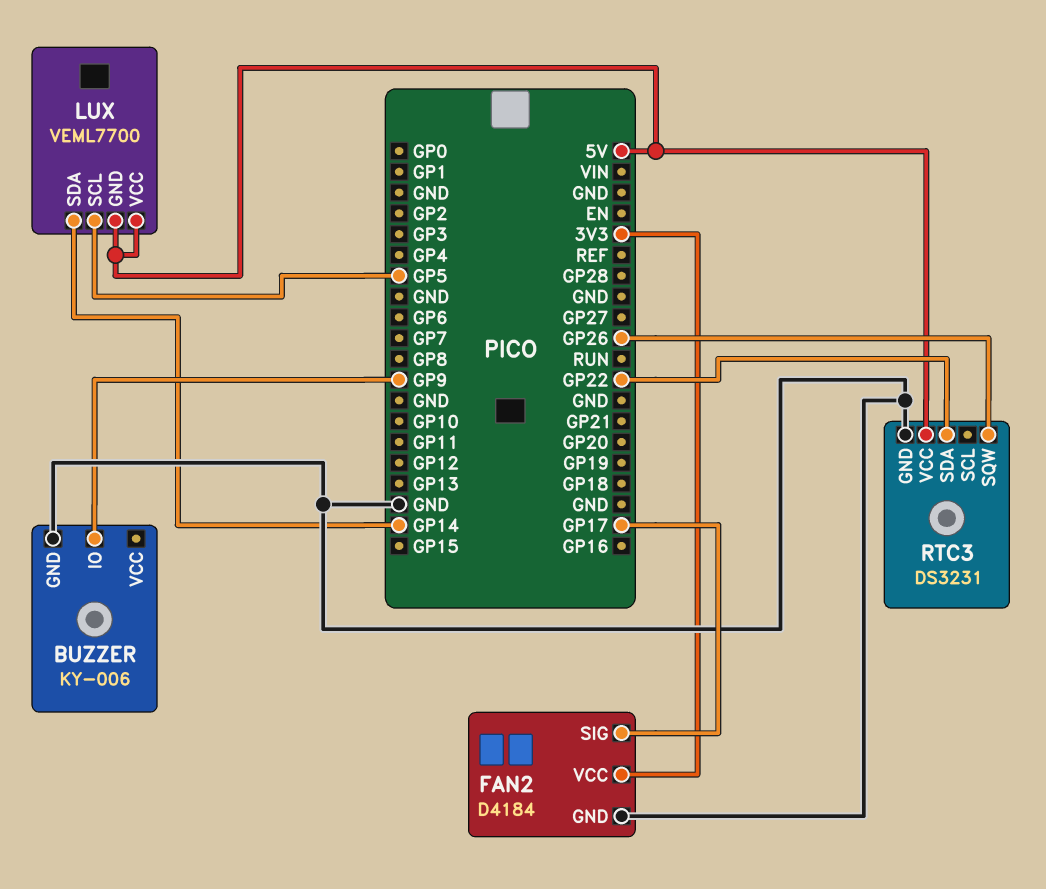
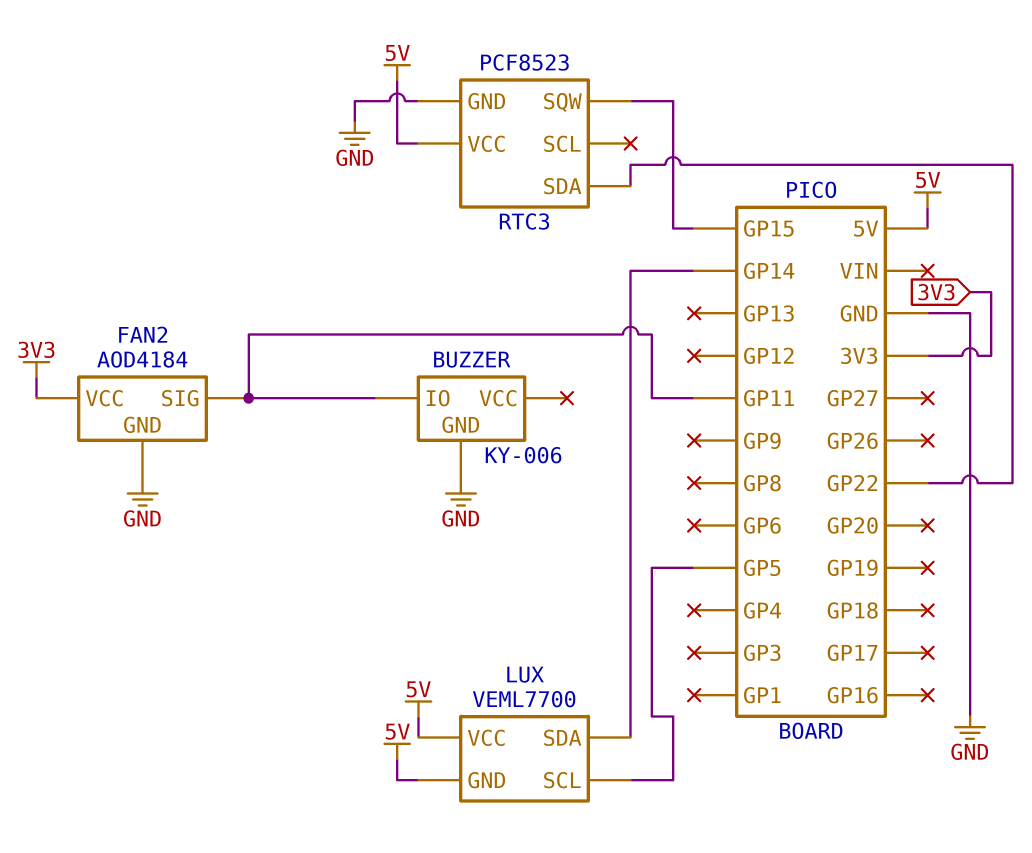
BUZZER pin IO: GP9 -> GP11
FAN2: D4184 -> AOD4184
FAN2 pin SIG: GP17 -> GP11
RTC3: DS3231 -> PCF8523
RTC3 pin SQW: GP26 -> GP15

